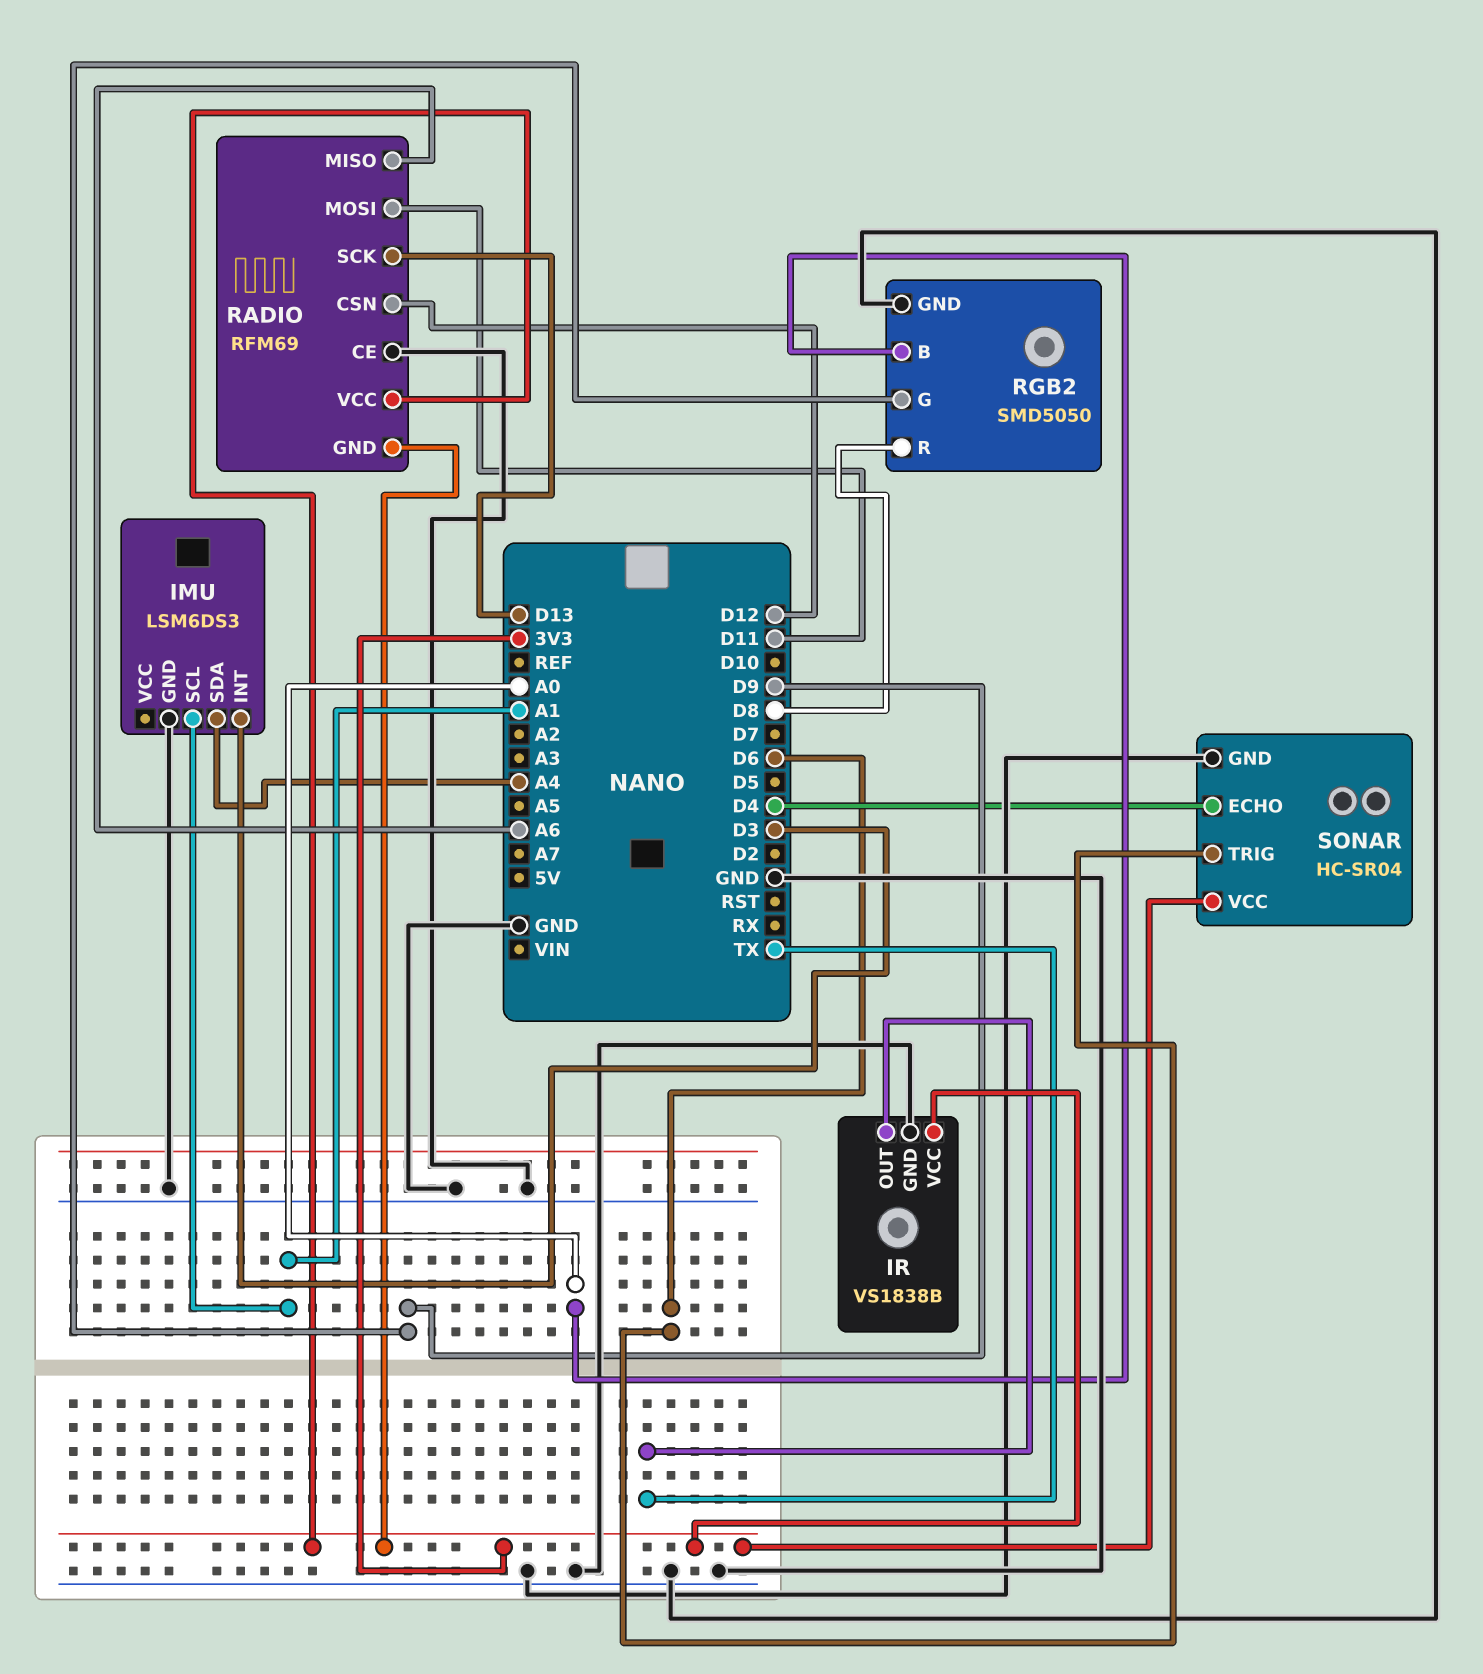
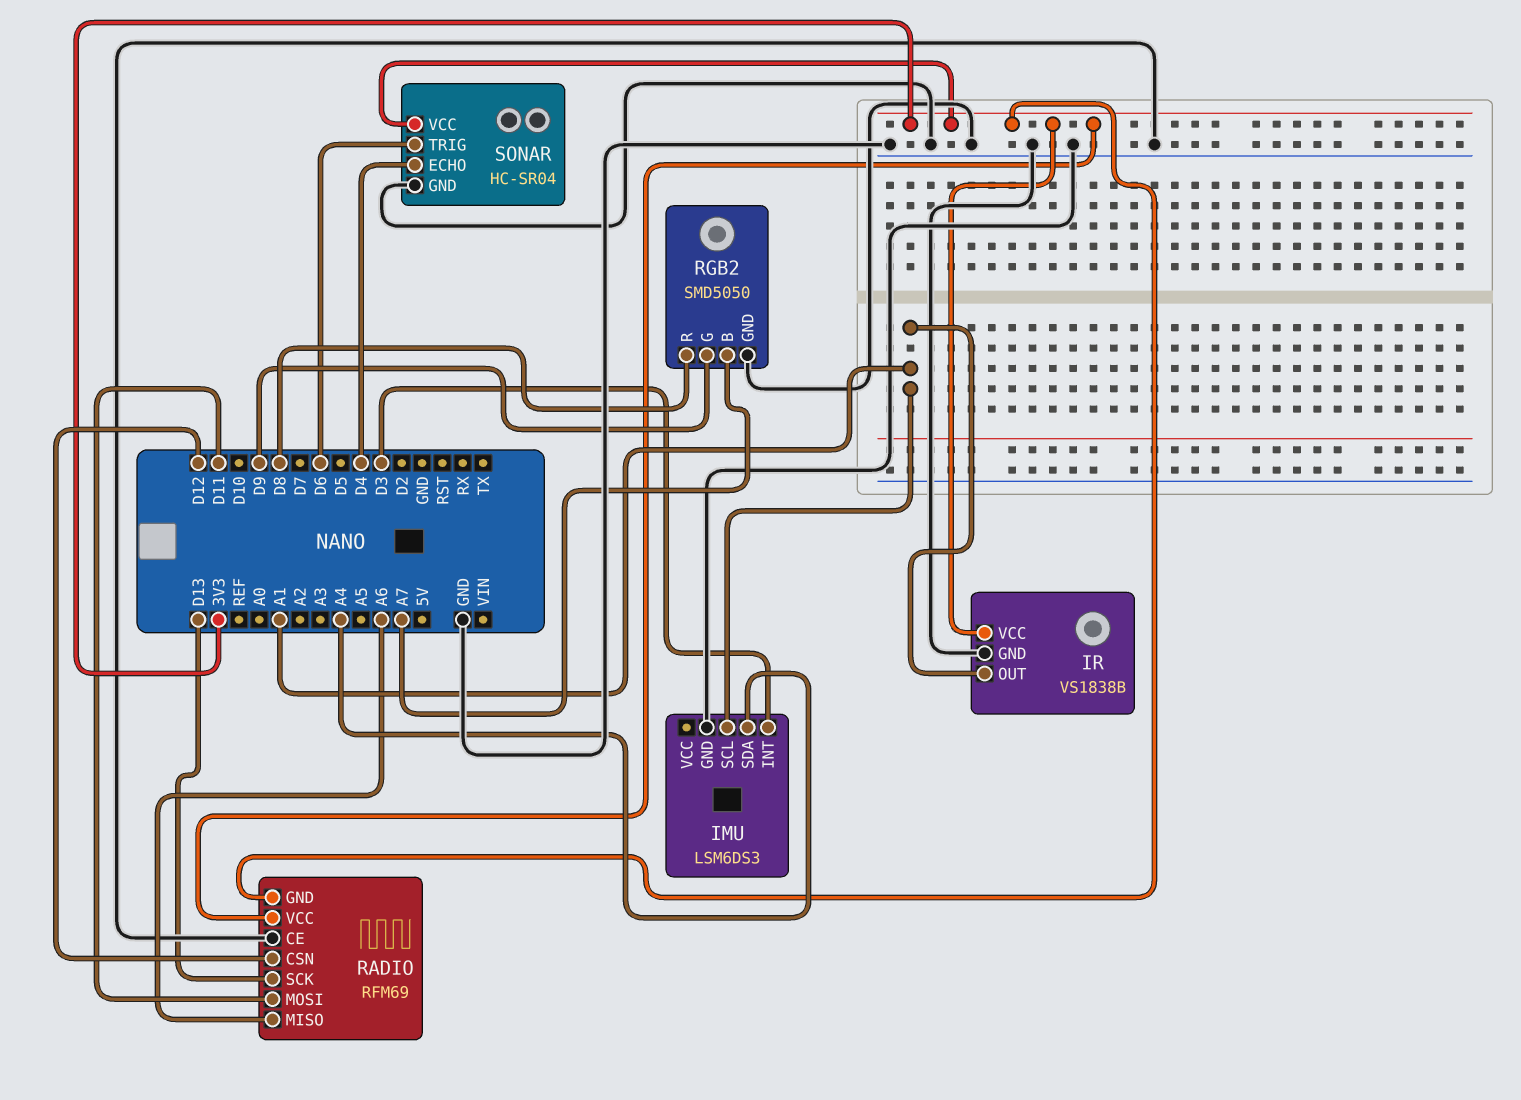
IR pin OUT: TX -> A1
RGB2 pin B: A0 -> A7

